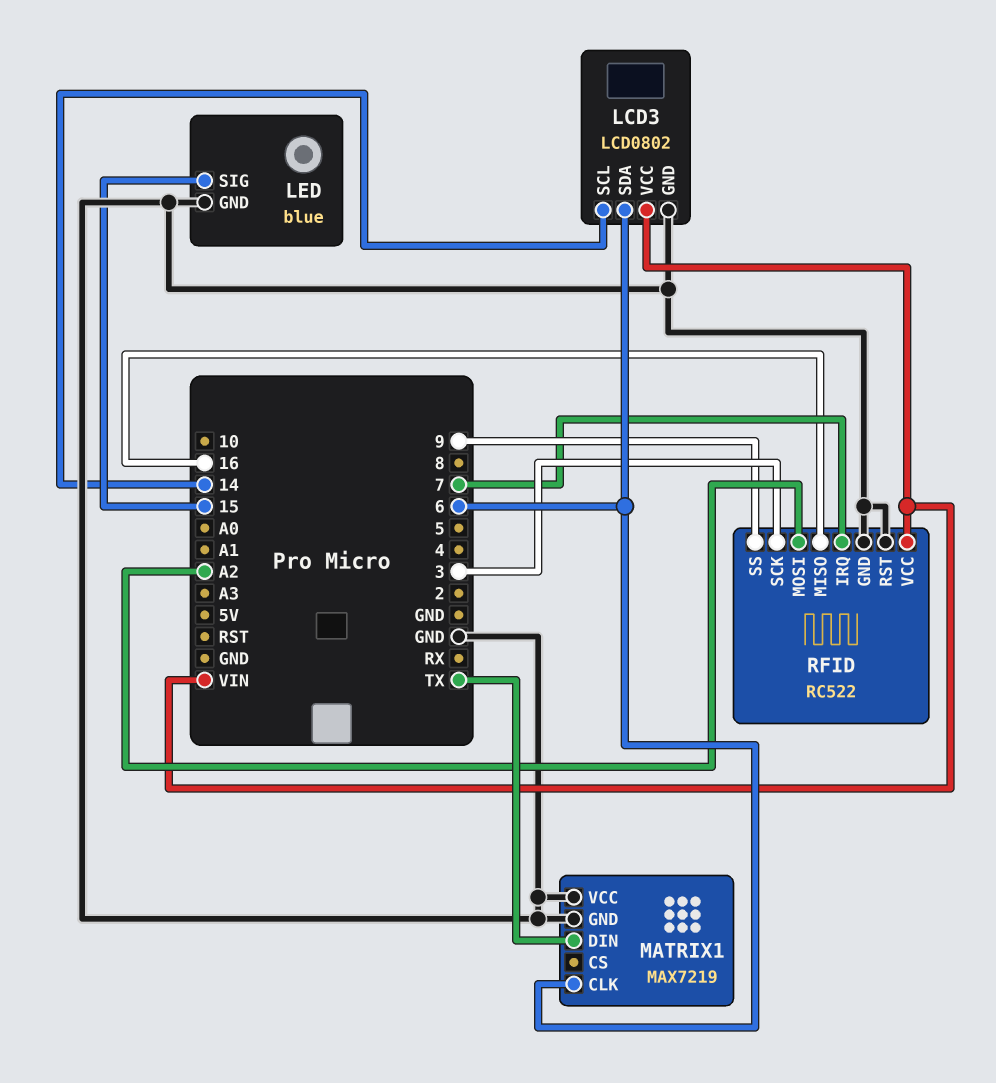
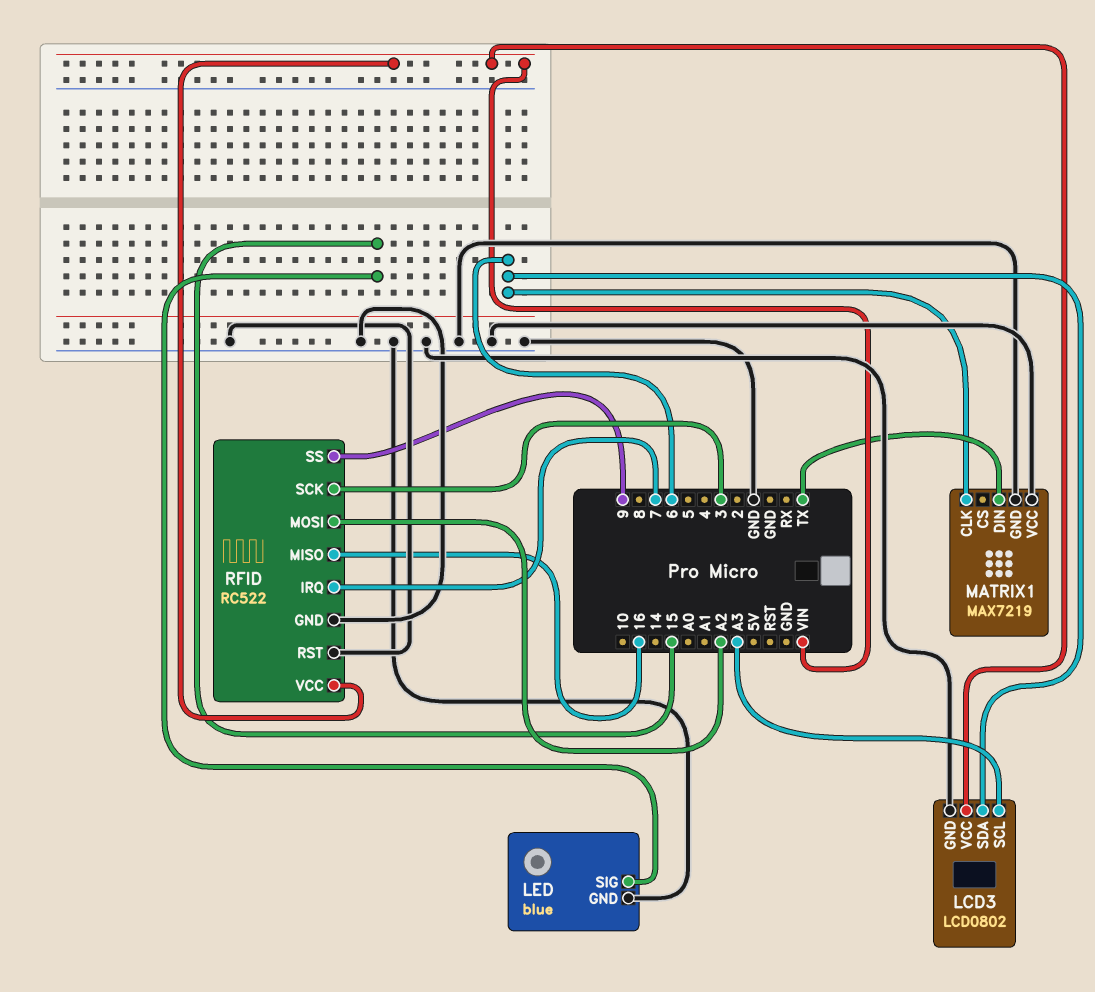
LCD3 pin SCL: 14 -> A3

